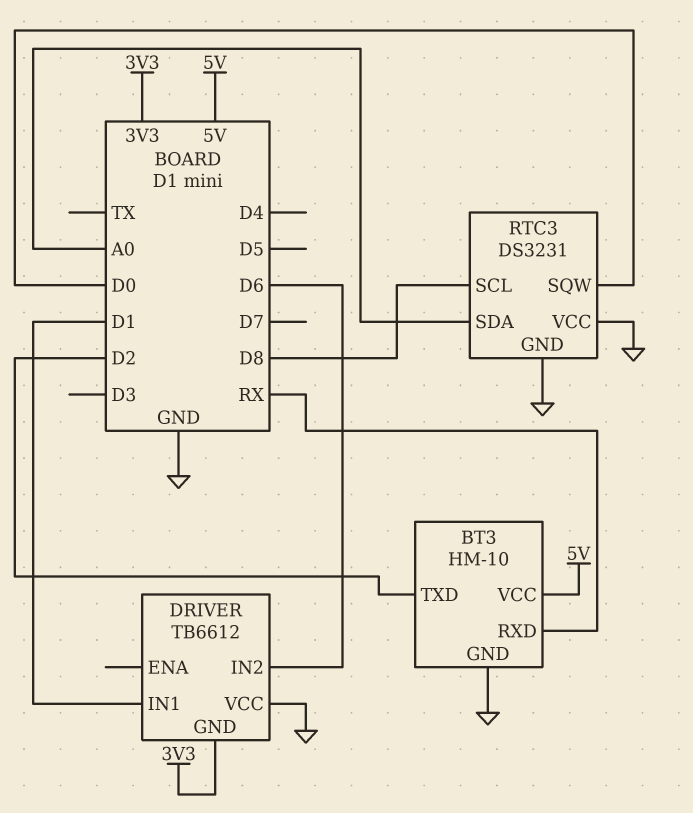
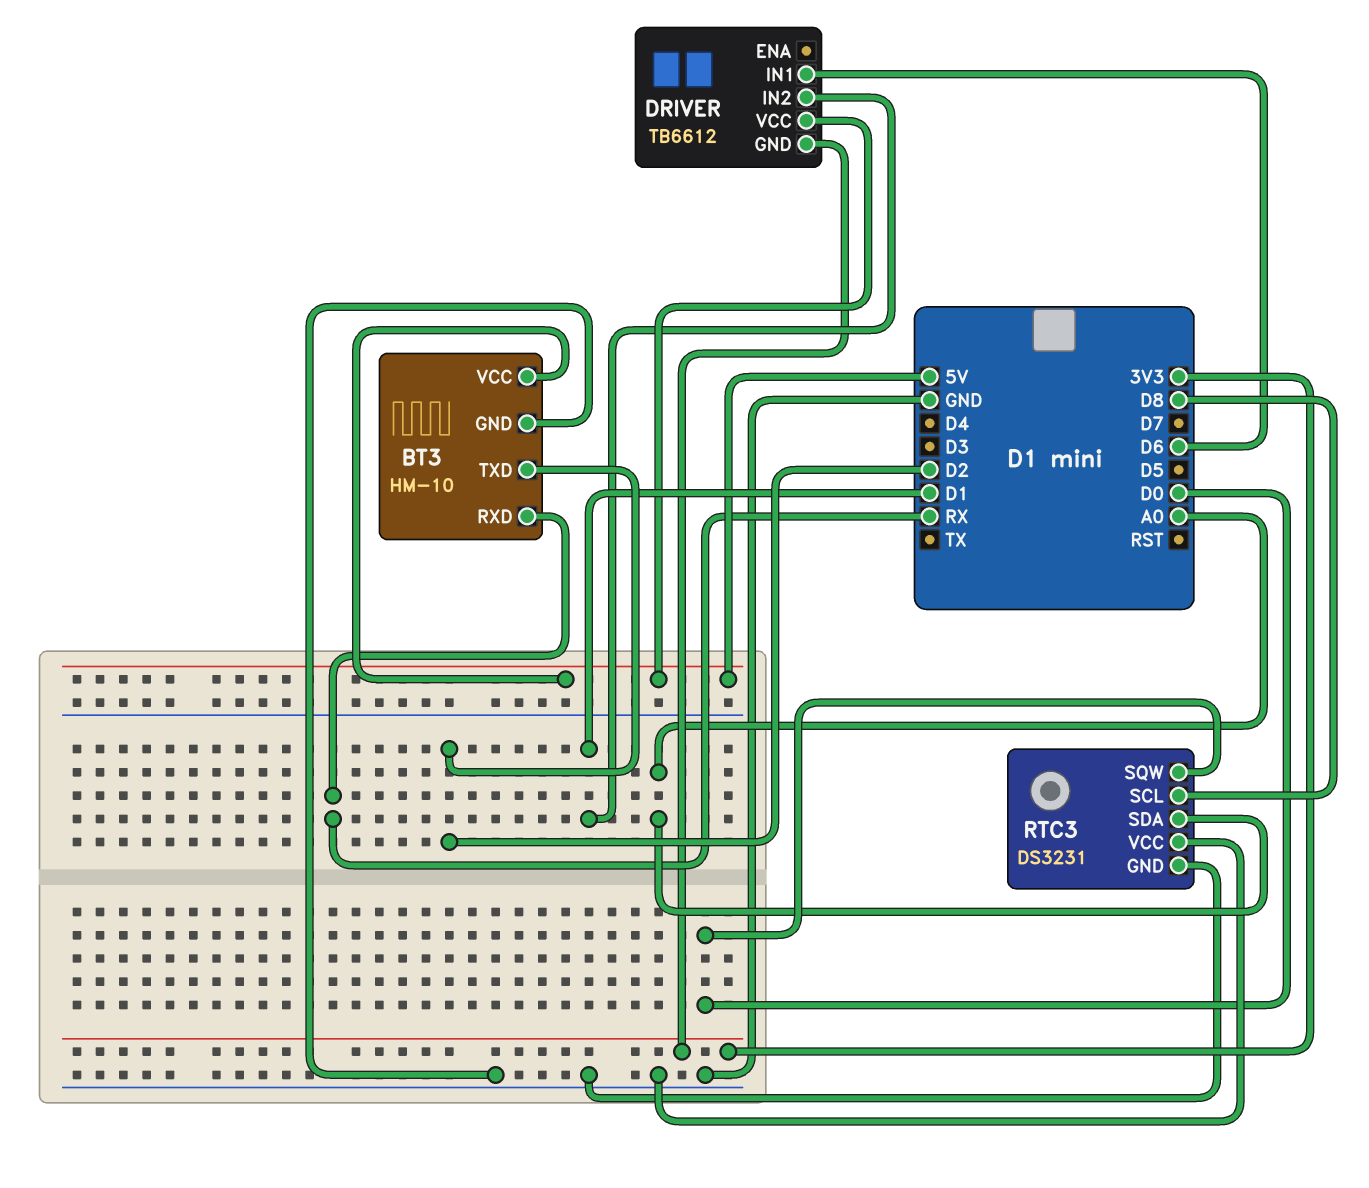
DRIVER pin IN1: D1 -> D6
DRIVER pin IN2: D6 -> D1
DRIVER pin VCC: GND -> 5V

